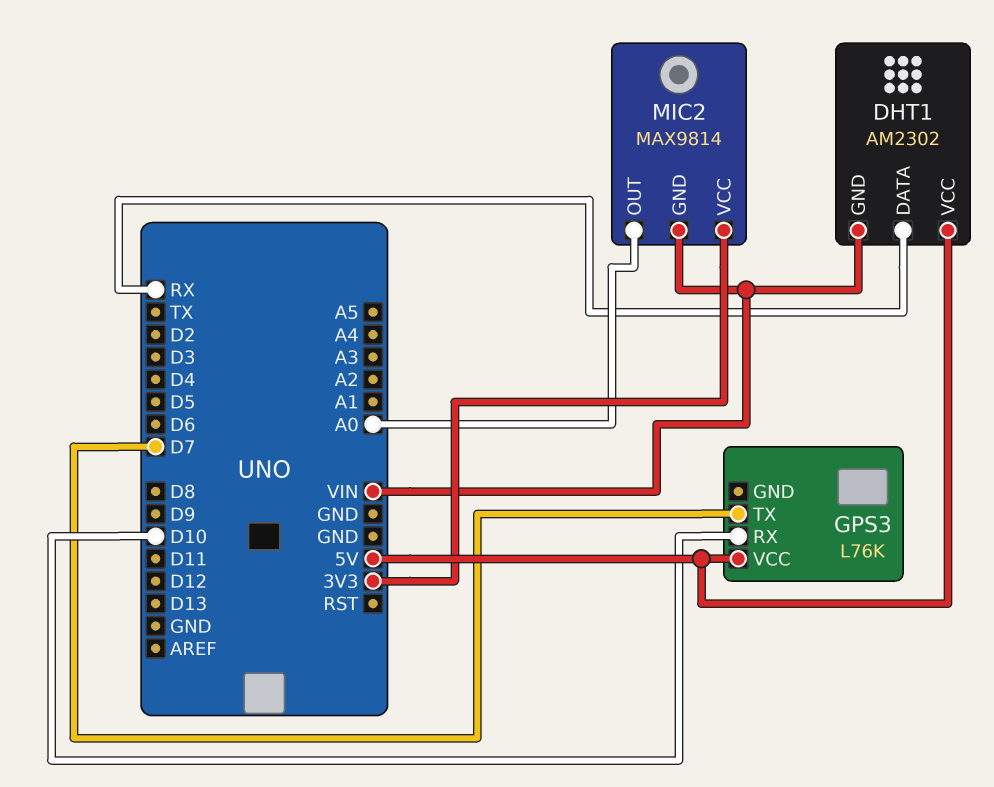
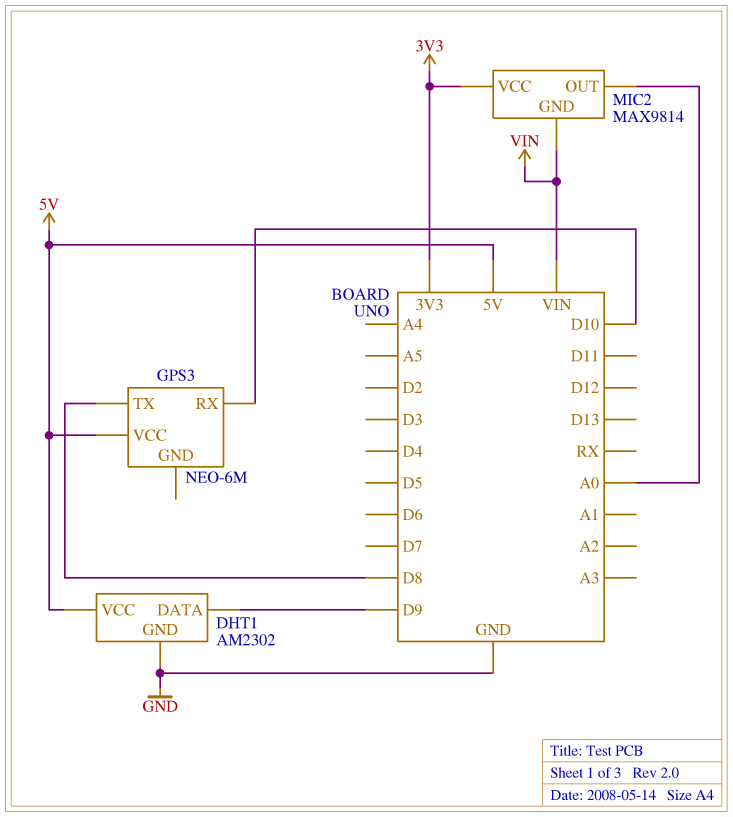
DHT1 pin DATA: RX -> D9
DHT1 pin GND: VIN -> GND
GPS3: L76K -> NEO-6M
GPS3 pin TX: D7 -> D8

